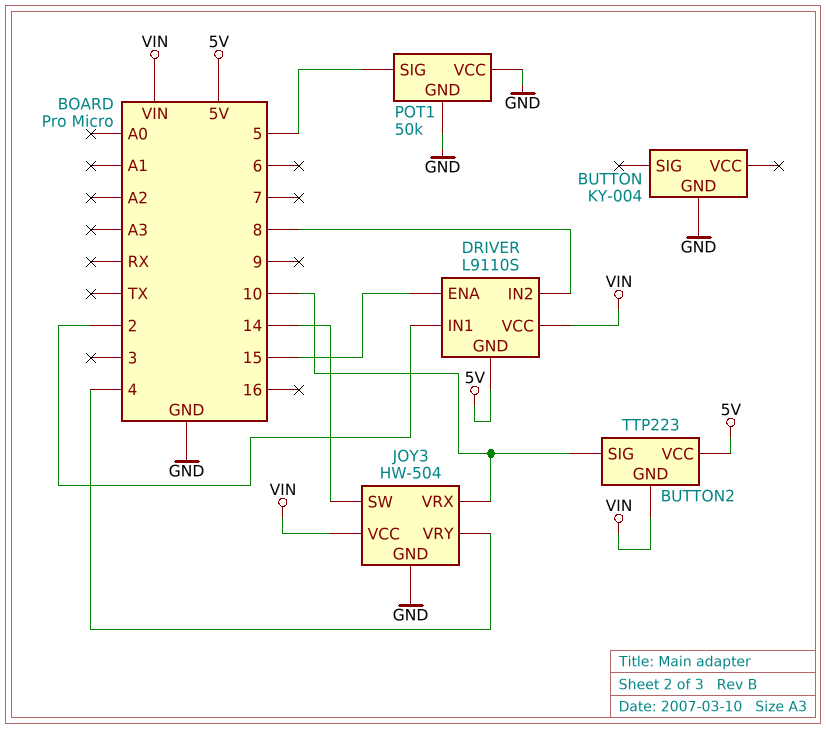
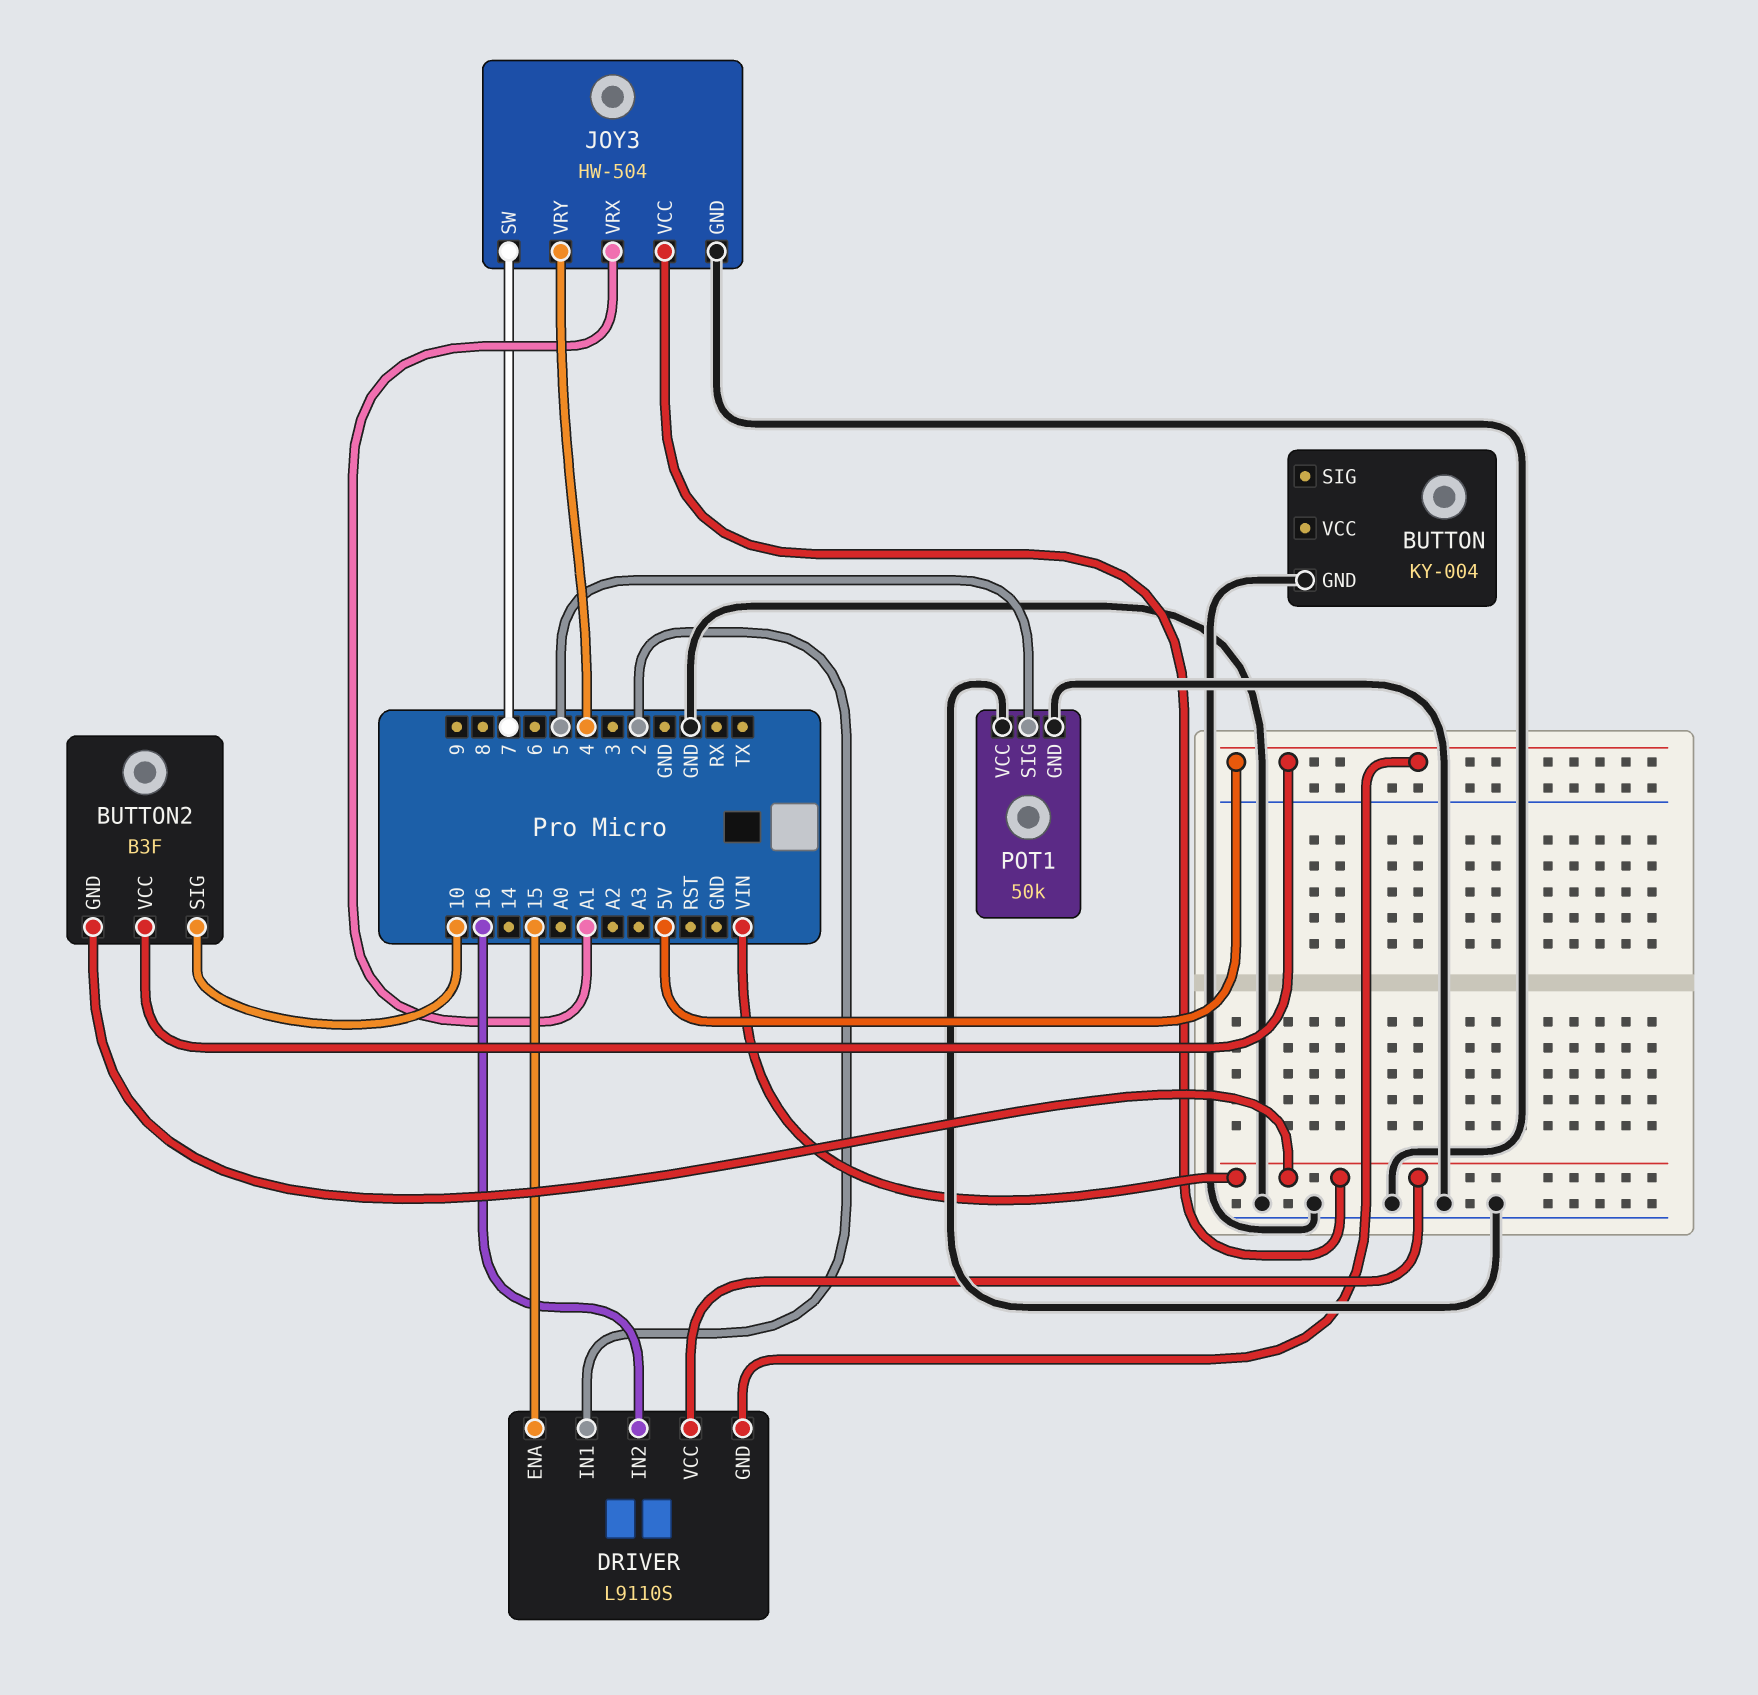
BUTTON2: TTP223 -> B3F
DRIVER pin IN2: 8 -> 16
JOY3 pin SW: 14 -> 7
JOY3 pin VRX: 10 -> A1

